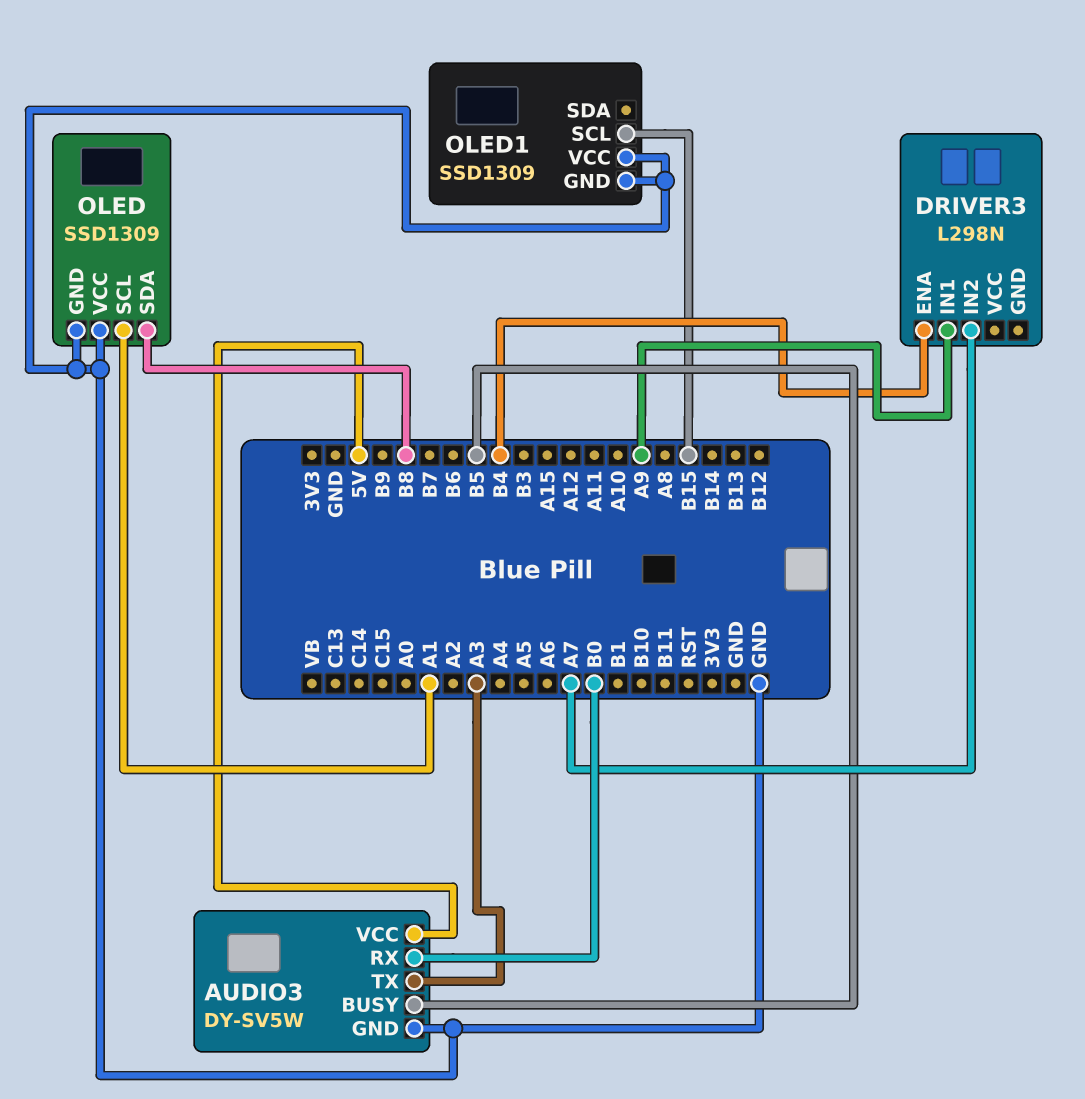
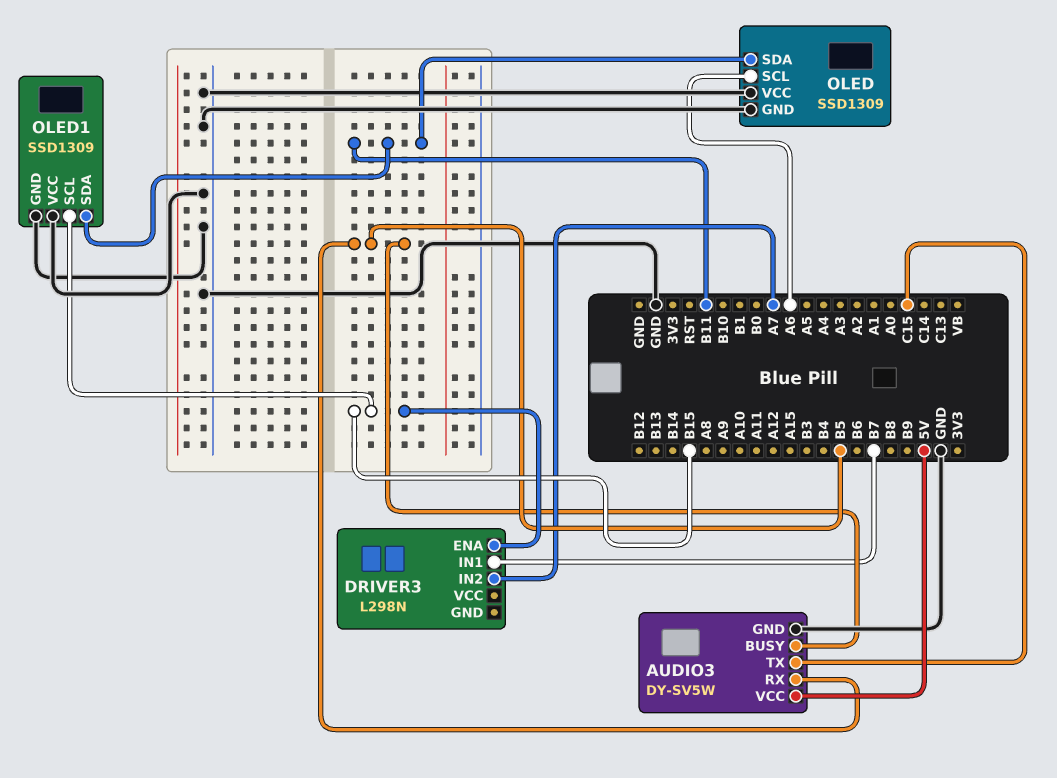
AUDIO3 pin RX: B0 -> B5
AUDIO3 pin TX: A3 -> C15
DRIVER3 pin ENA: B4 -> B15
DRIVER3 pin IN1: A9 -> B7
OLED pin SCL: A1 -> A6
OLED pin SDA: B8 -> B11
OLED1 pin SDA: none -> B11

